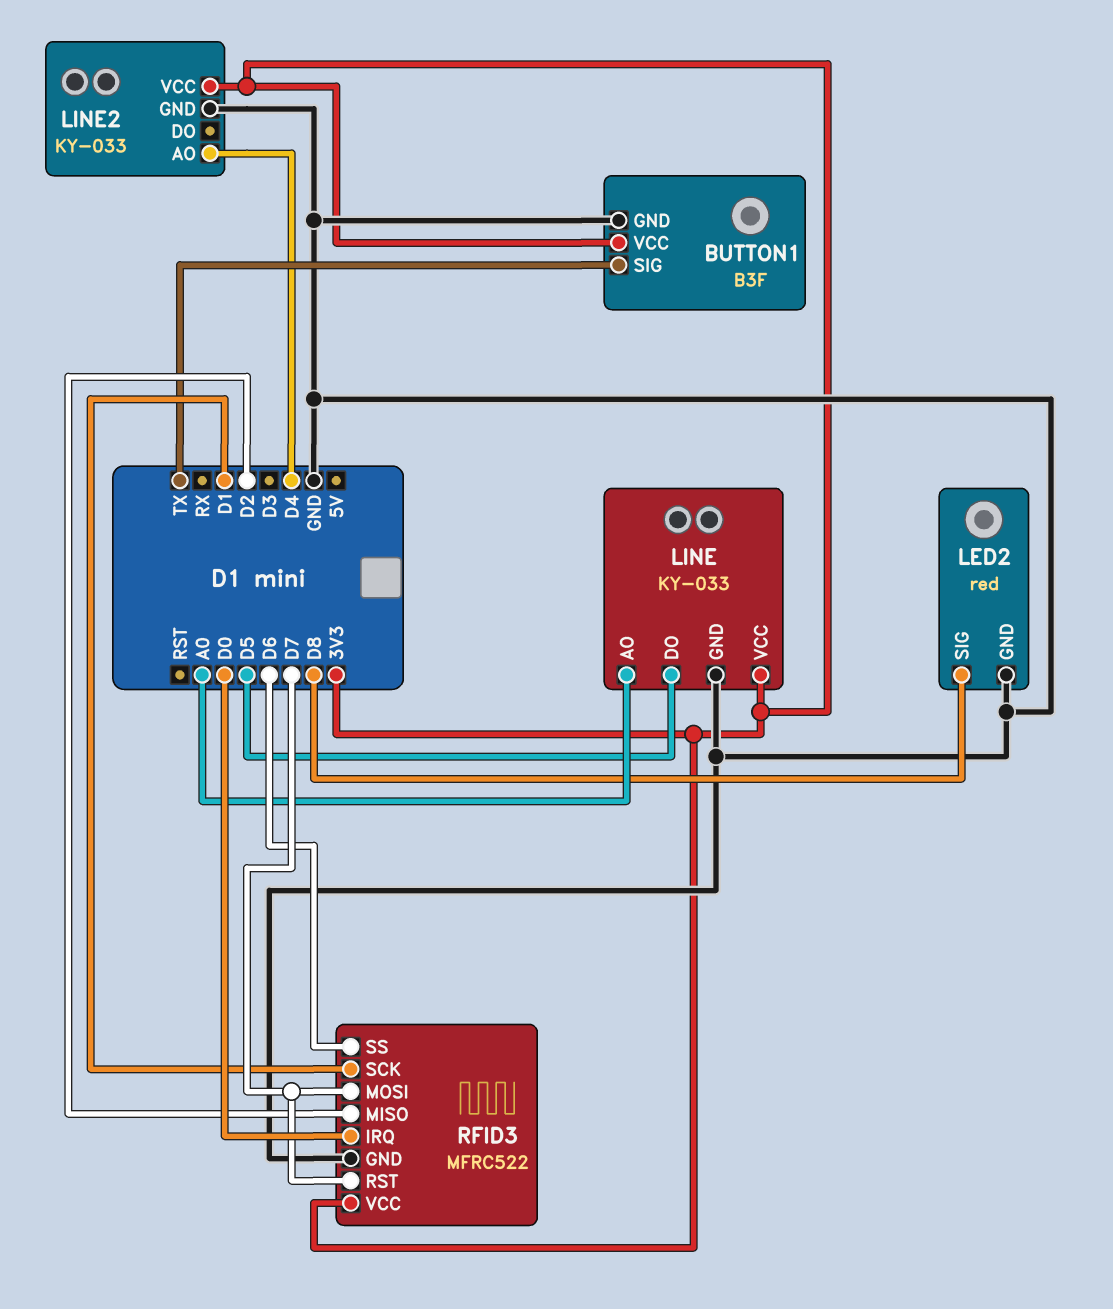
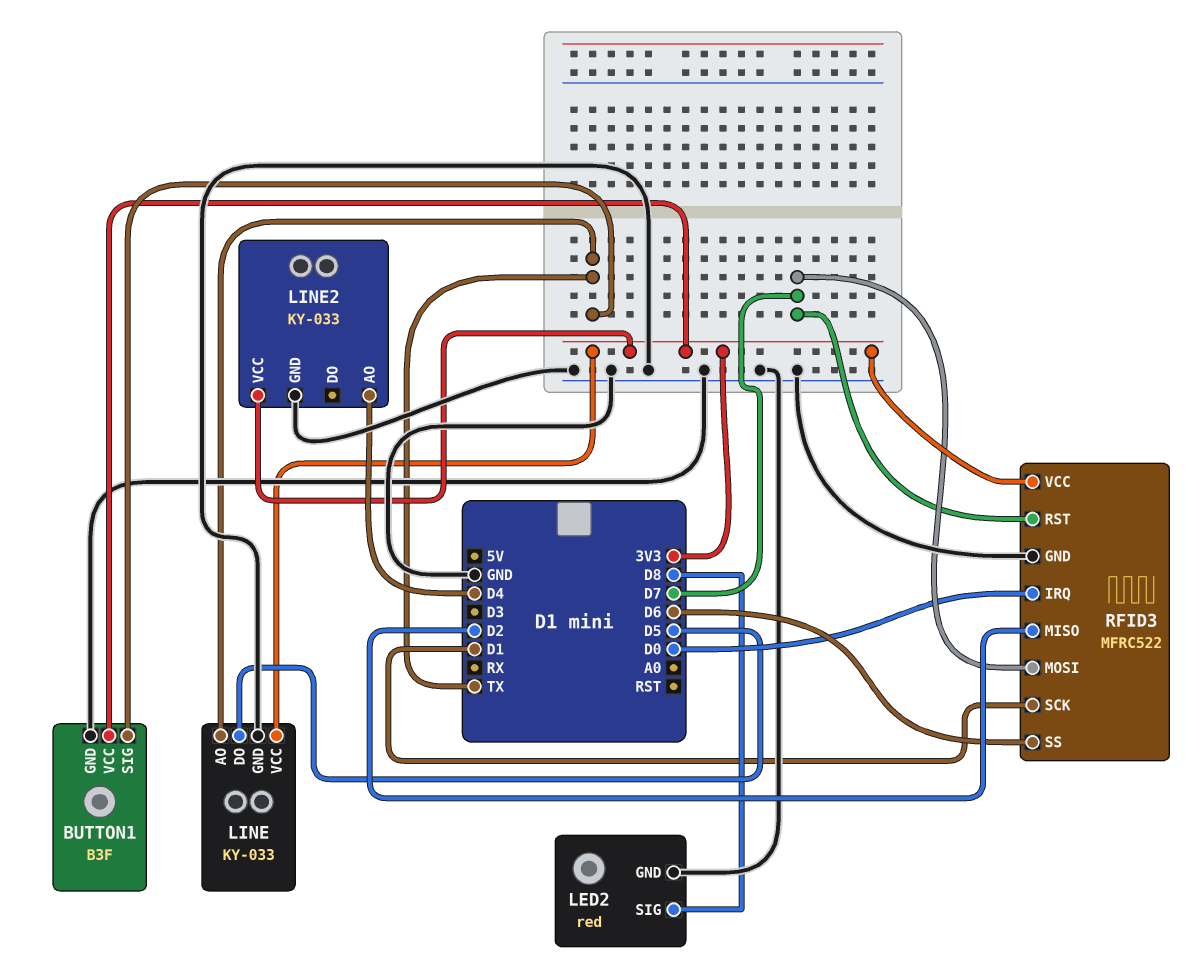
LINE pin AO: A0 -> TX

